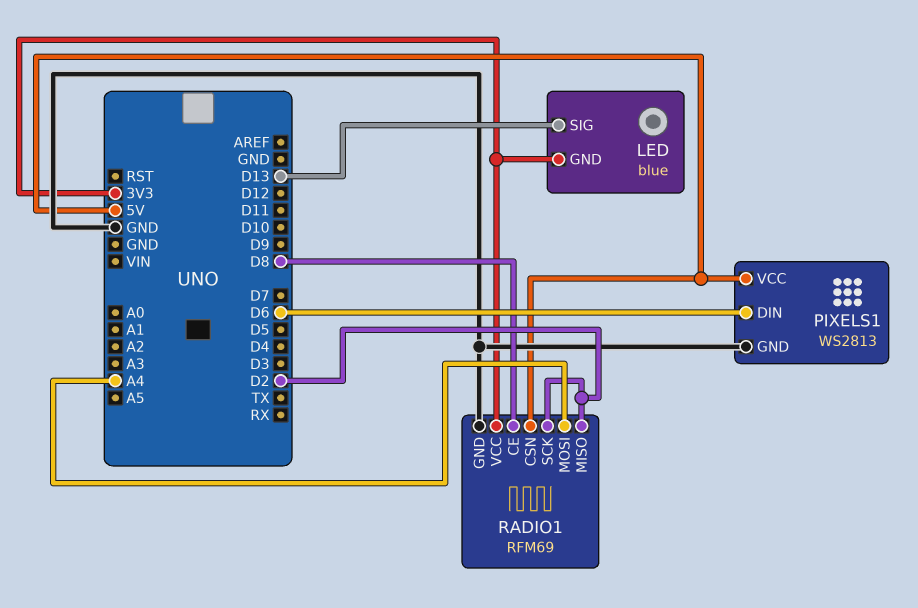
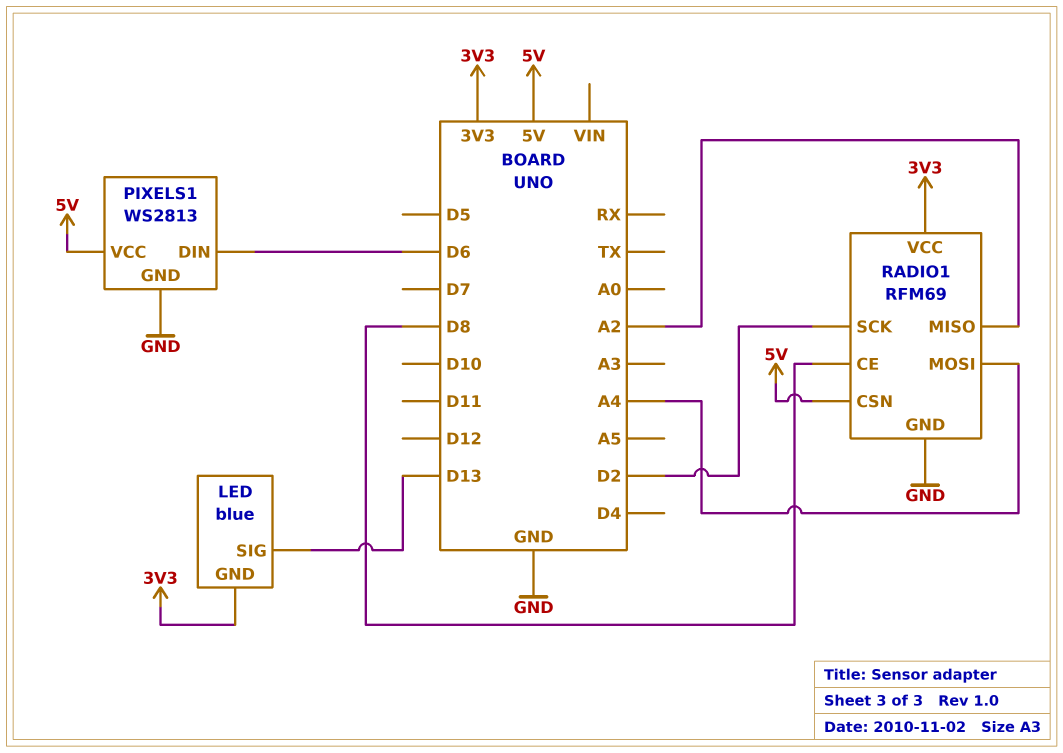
RADIO1 pin MISO: D2 -> A2

